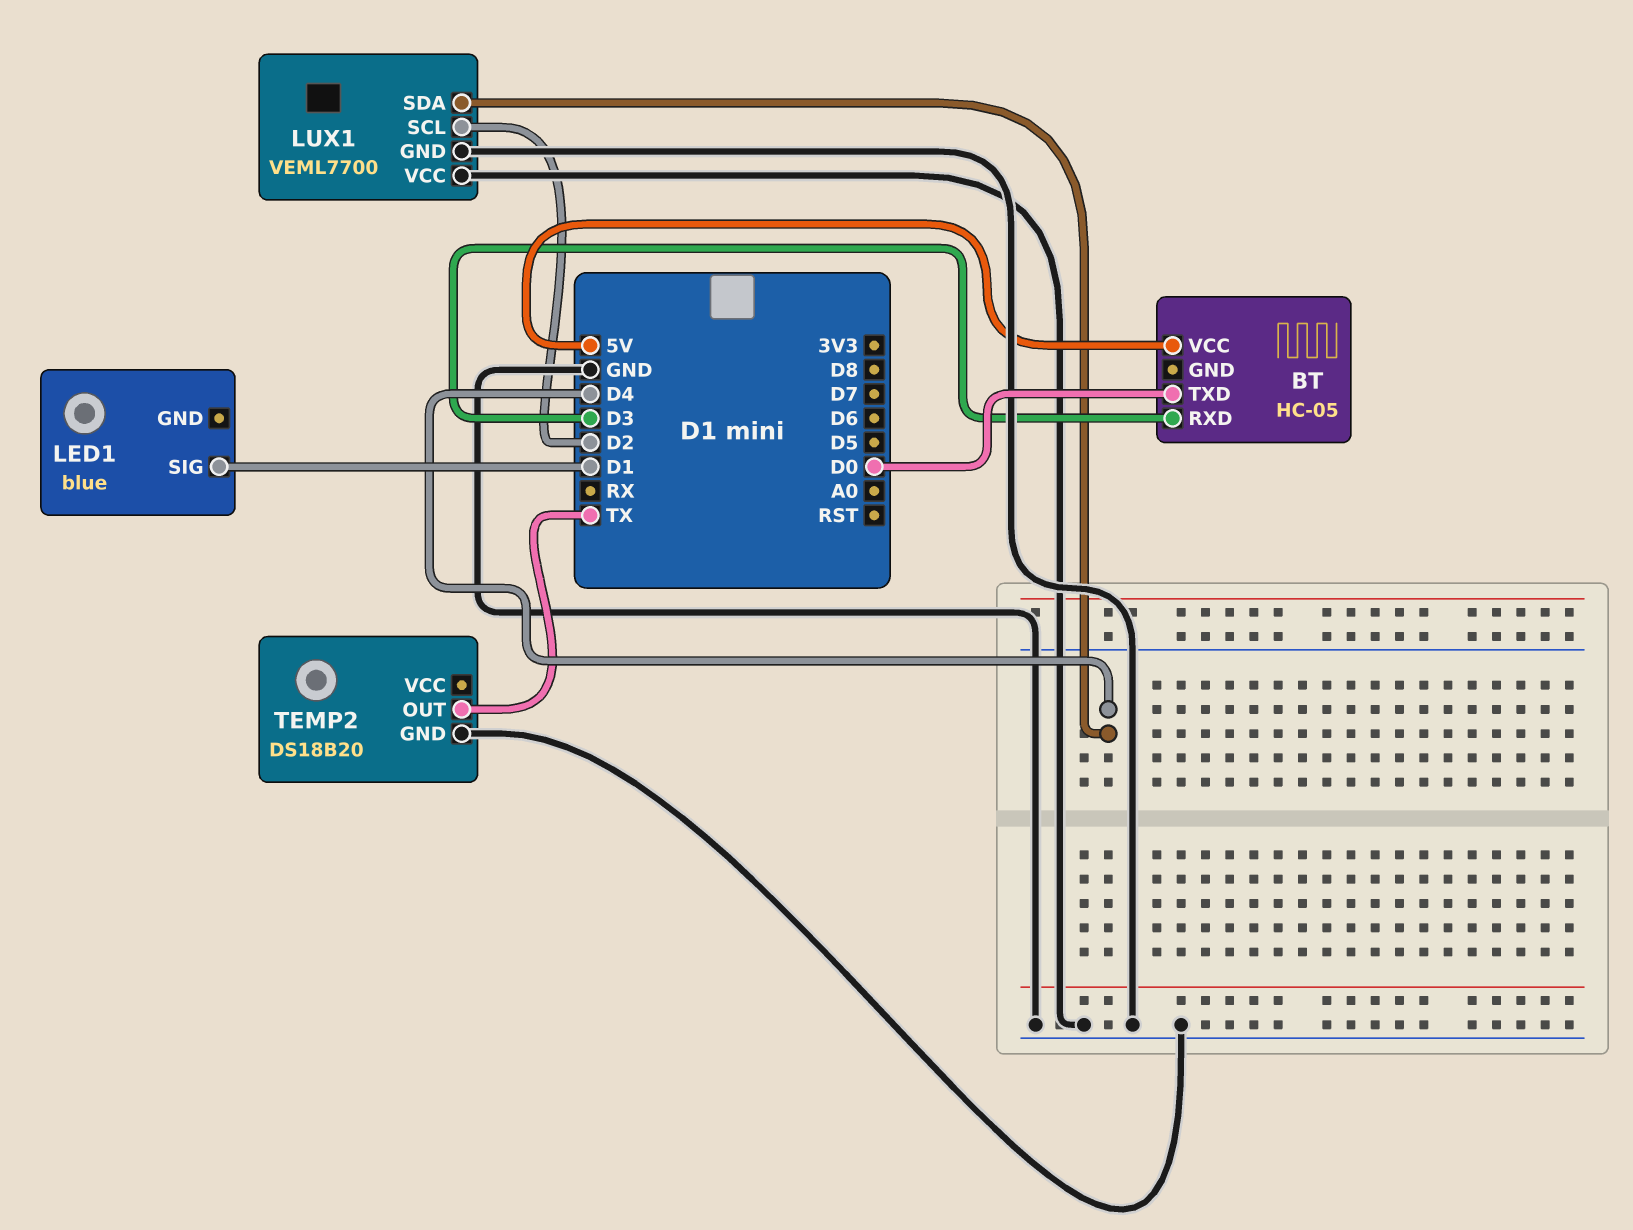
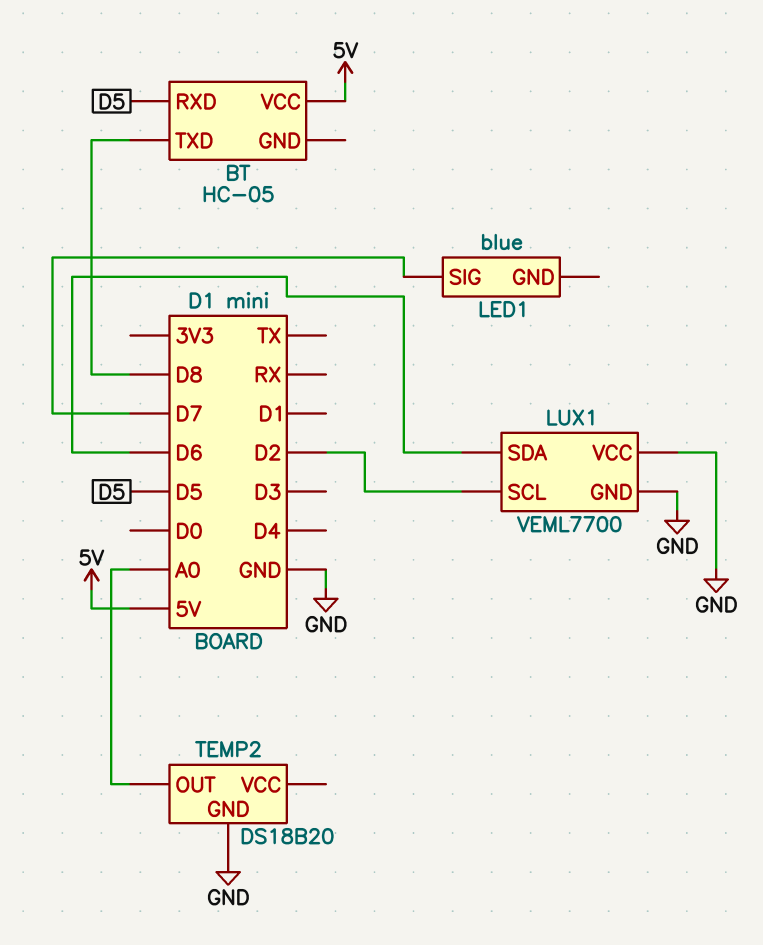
BT pin RXD: D3 -> D5
BT pin TXD: D0 -> D8
LED1 pin SIG: D1 -> D7
LUX1 pin SDA: D4 -> D6
TEMP2 pin OUT: TX -> A0

